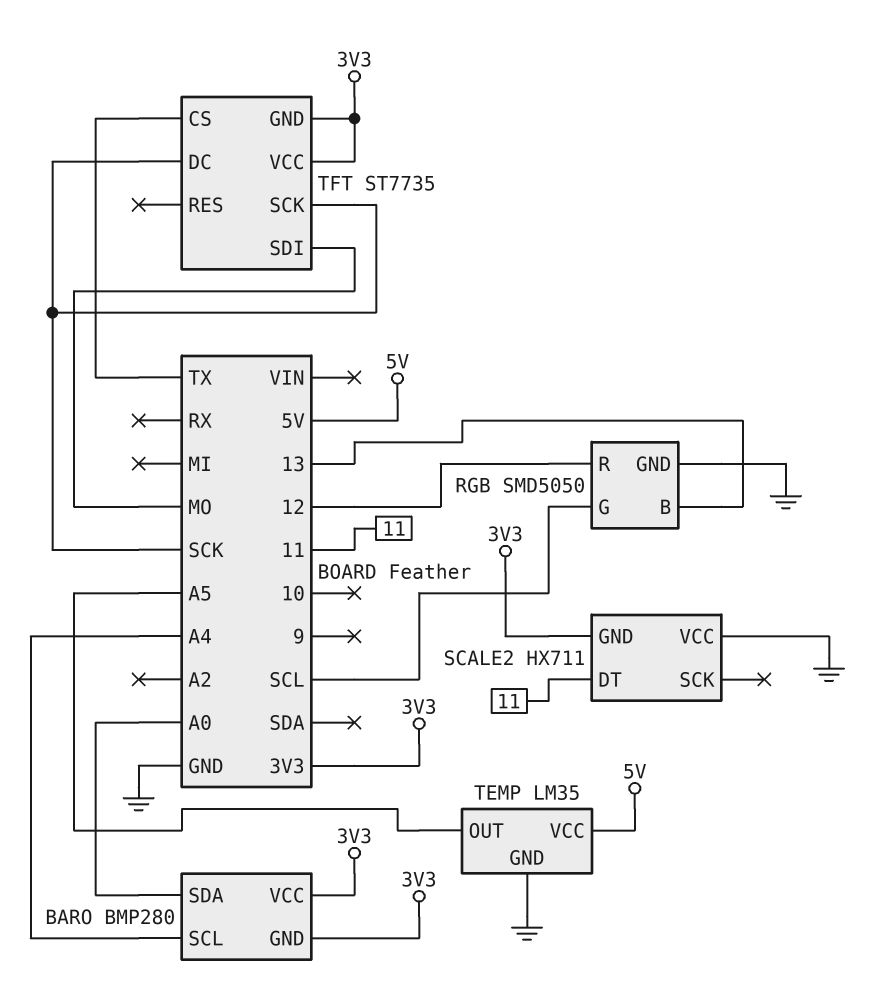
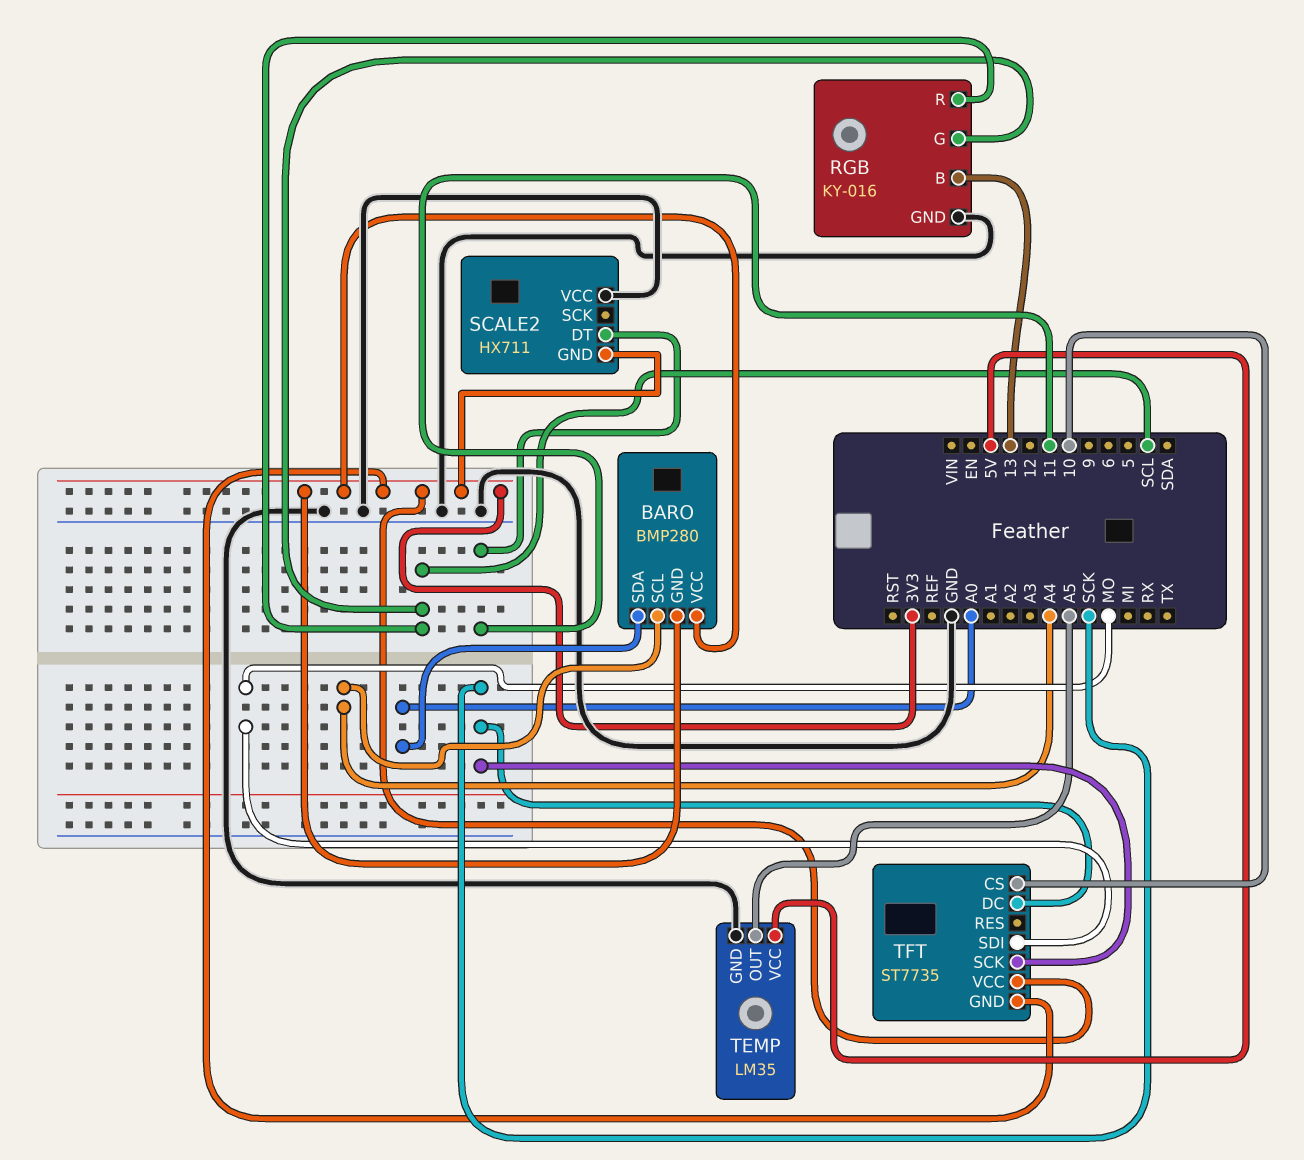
RGB: SMD5050 -> KY-016
RGB pin R: 12 -> SCL
TFT pin CS: TX -> 10

